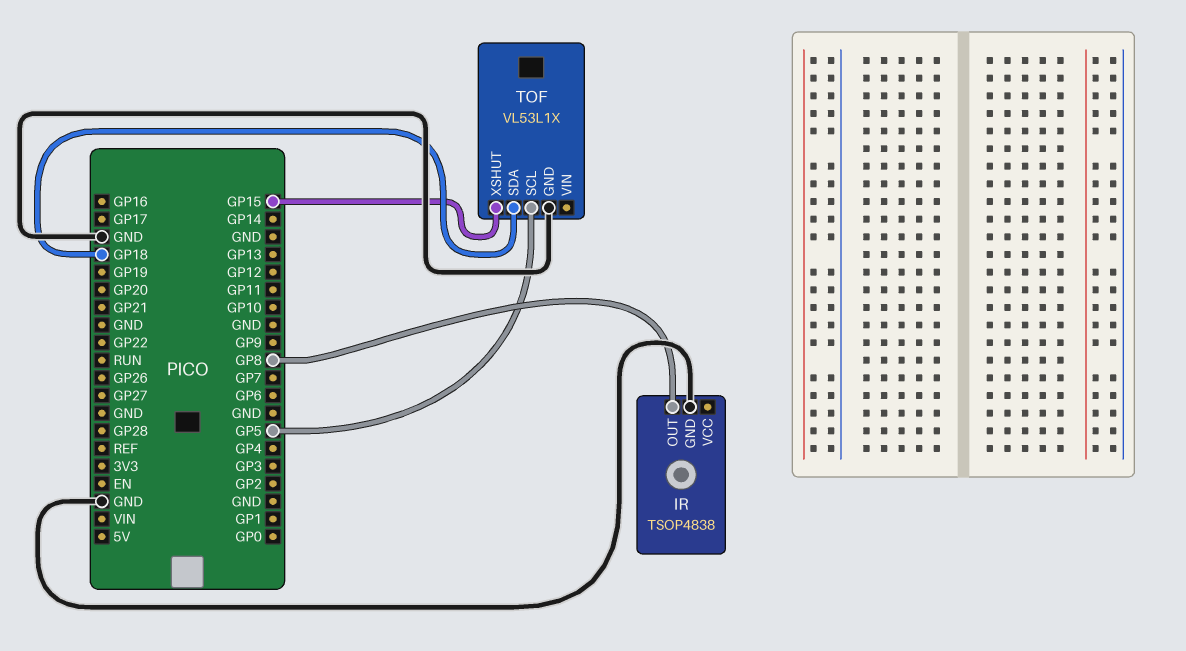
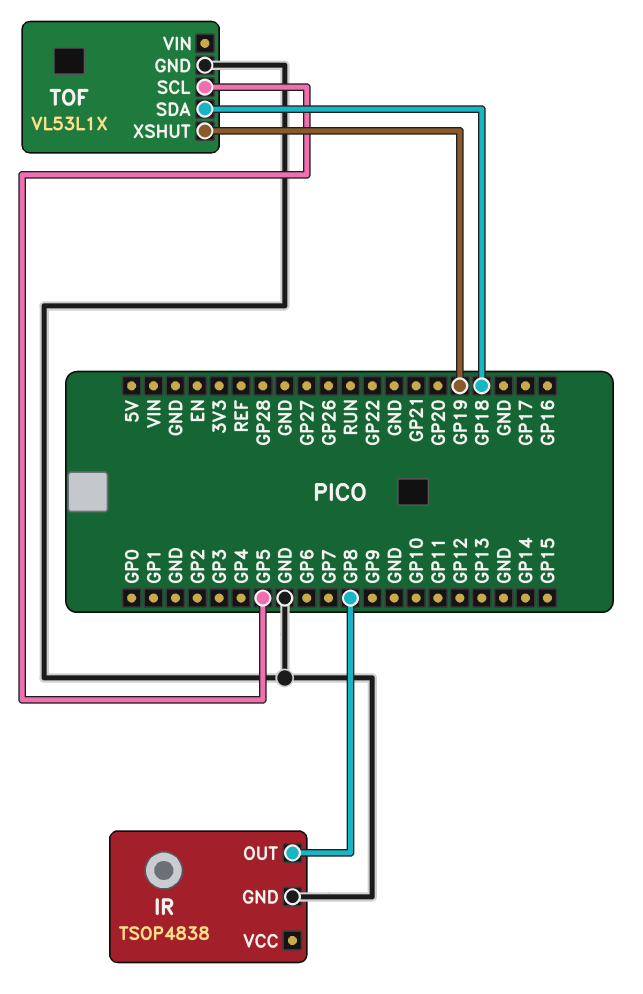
TOF pin XSHUT: GP15 -> GP19

